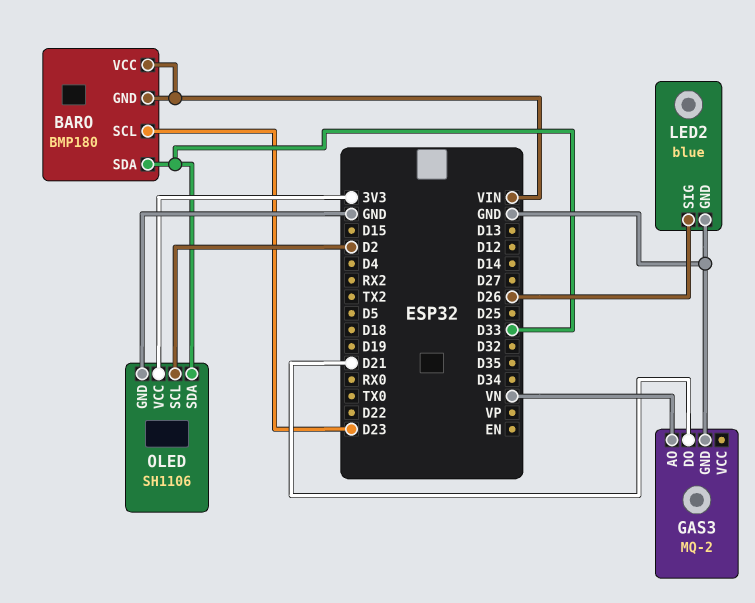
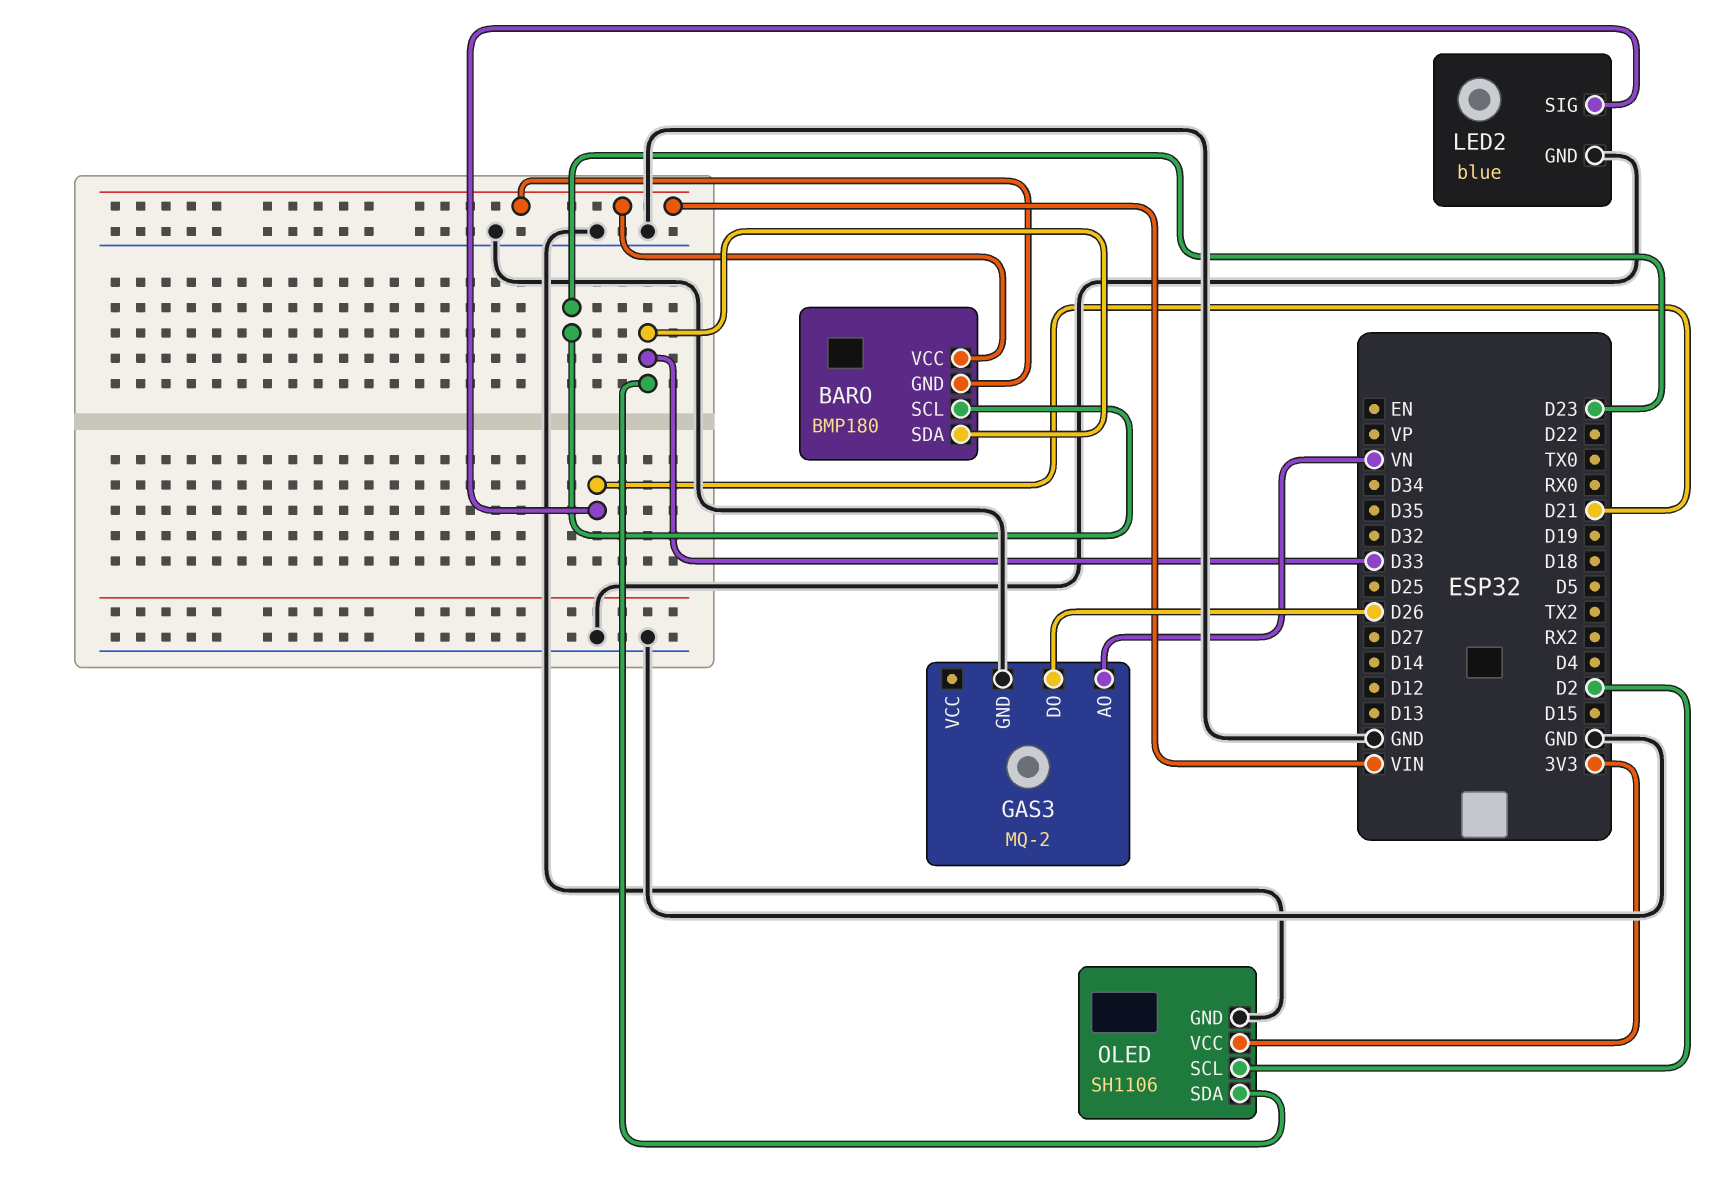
GAS3 pin DO: D21 -> D26
LED2 pin SIG: D26 -> D21

